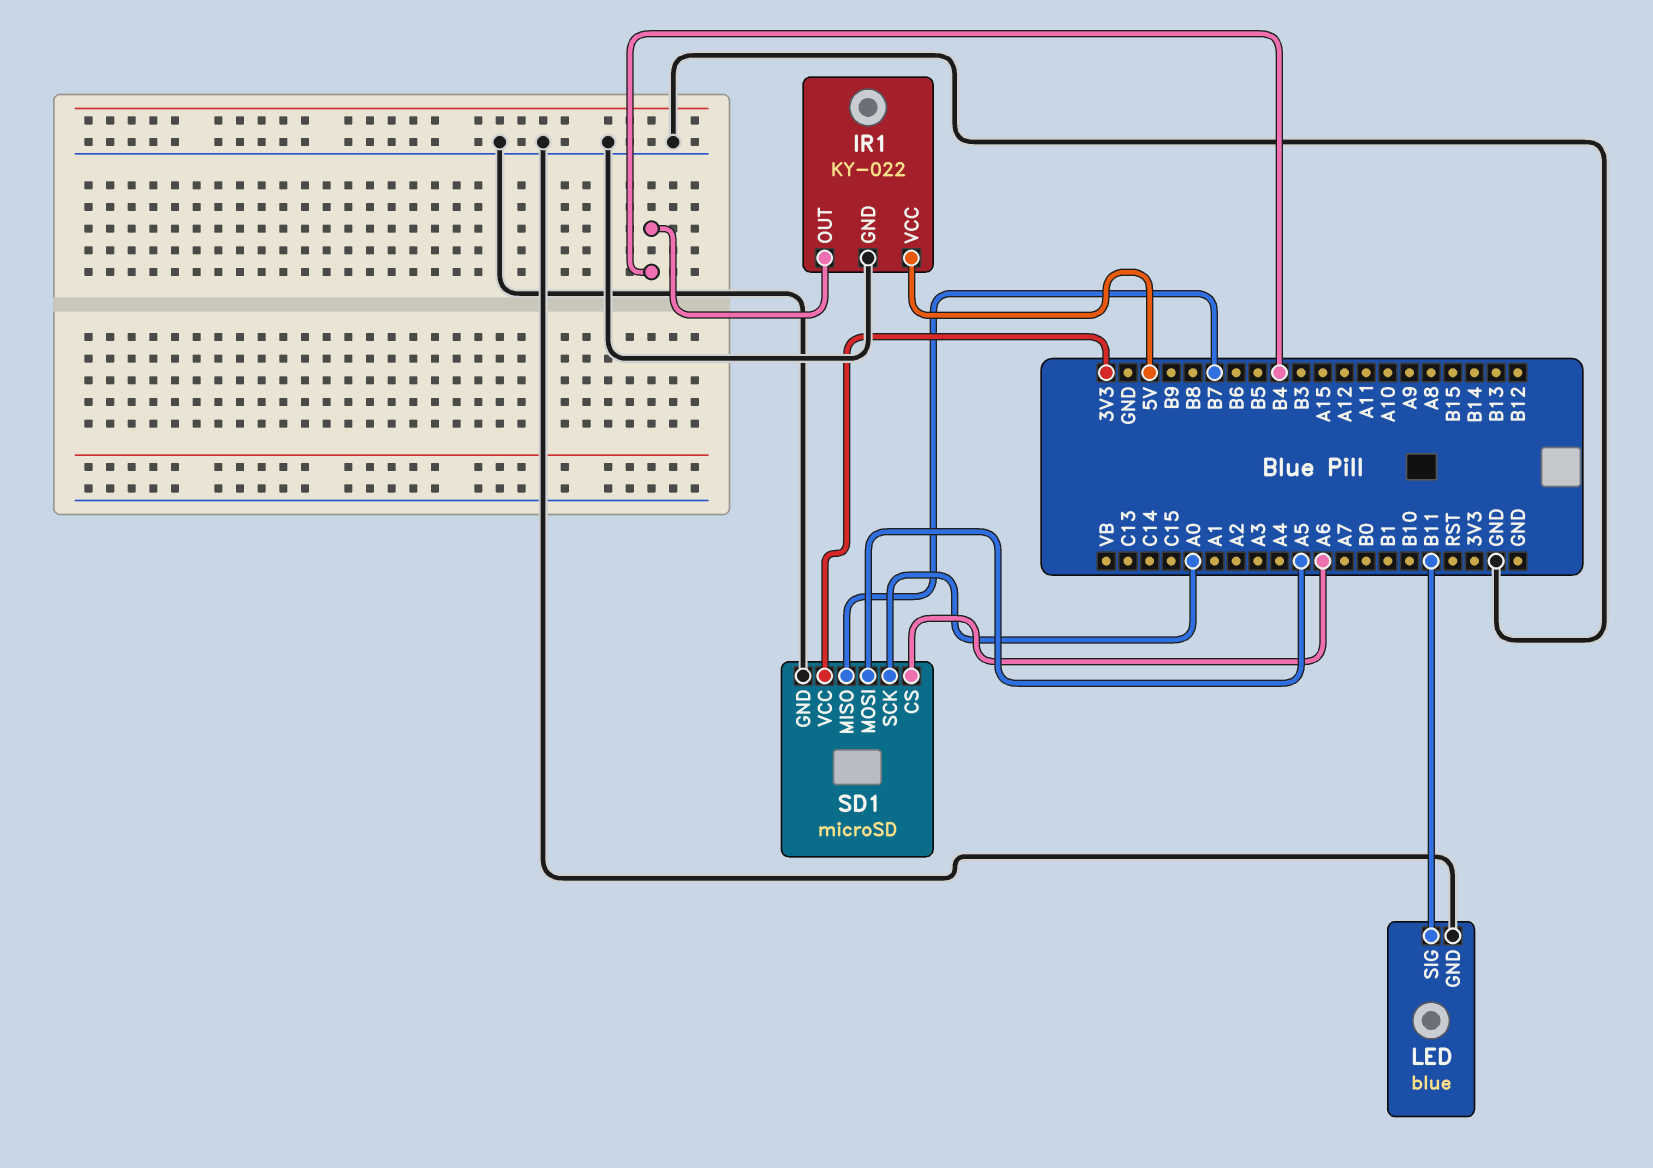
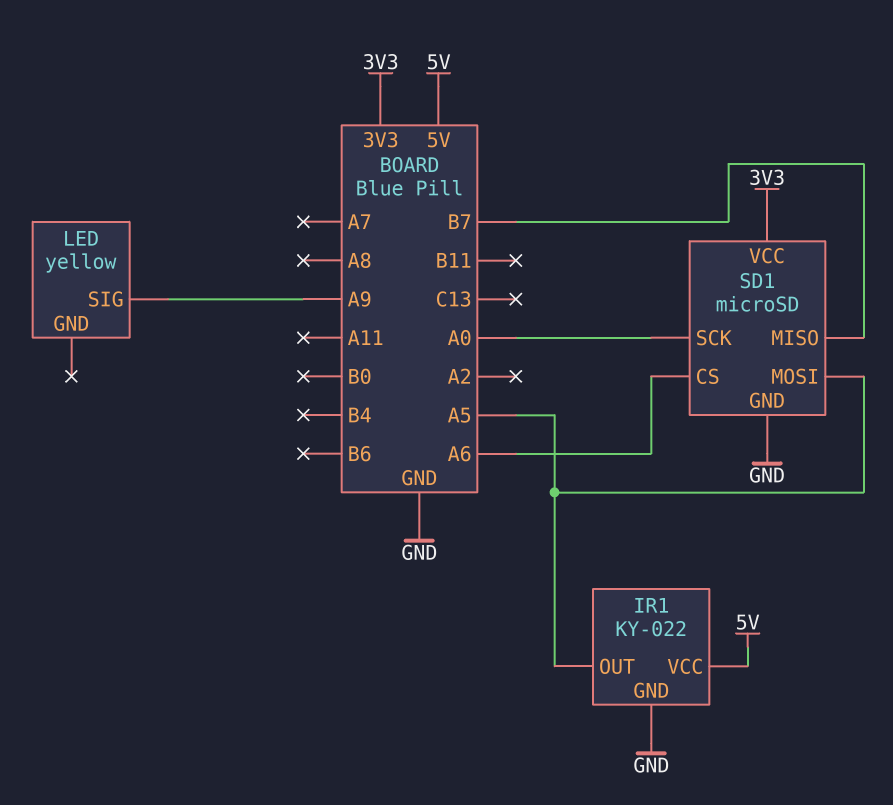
IR1 pin OUT: B4 -> A5
LED: blue -> yellow
LED pin GND: GND -> none
LED pin SIG: B11 -> A9

